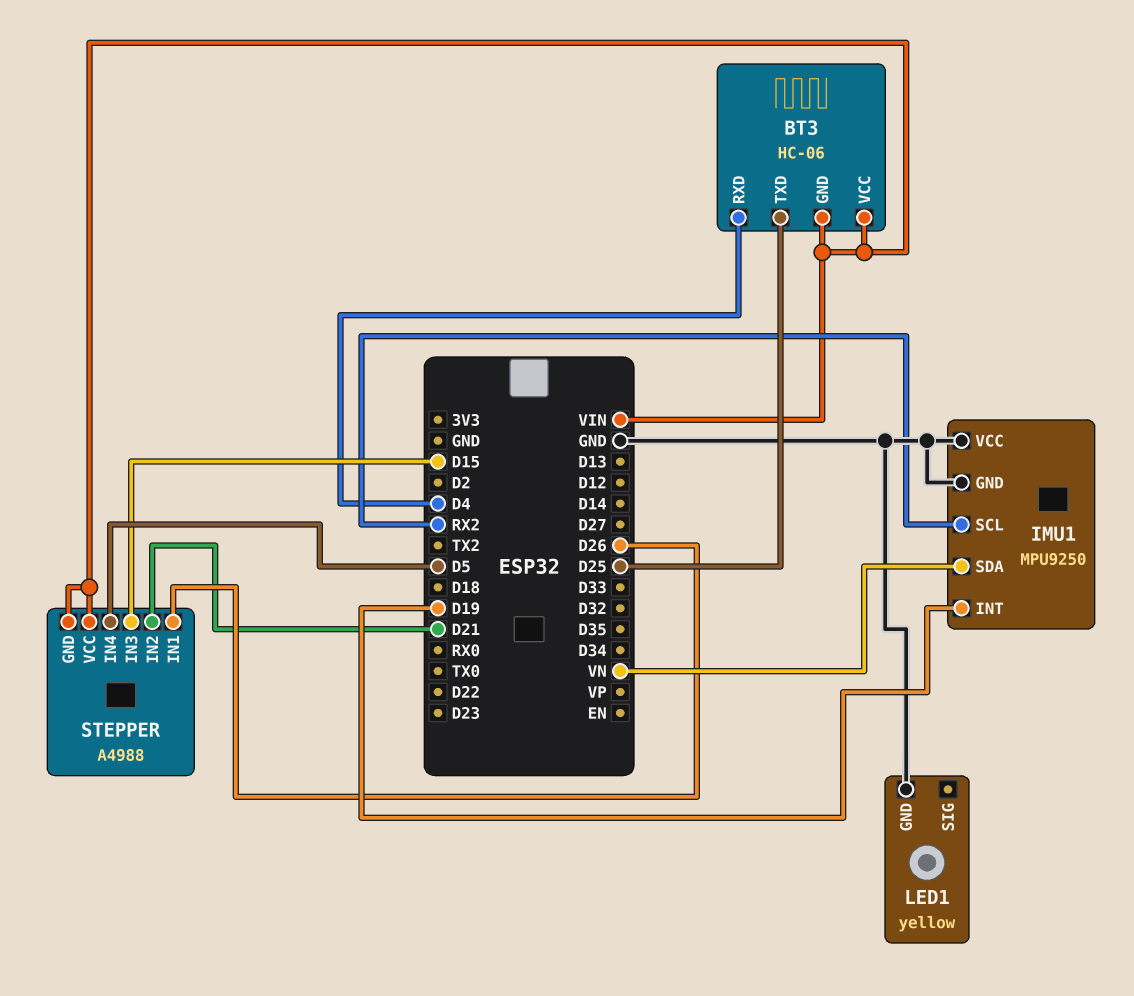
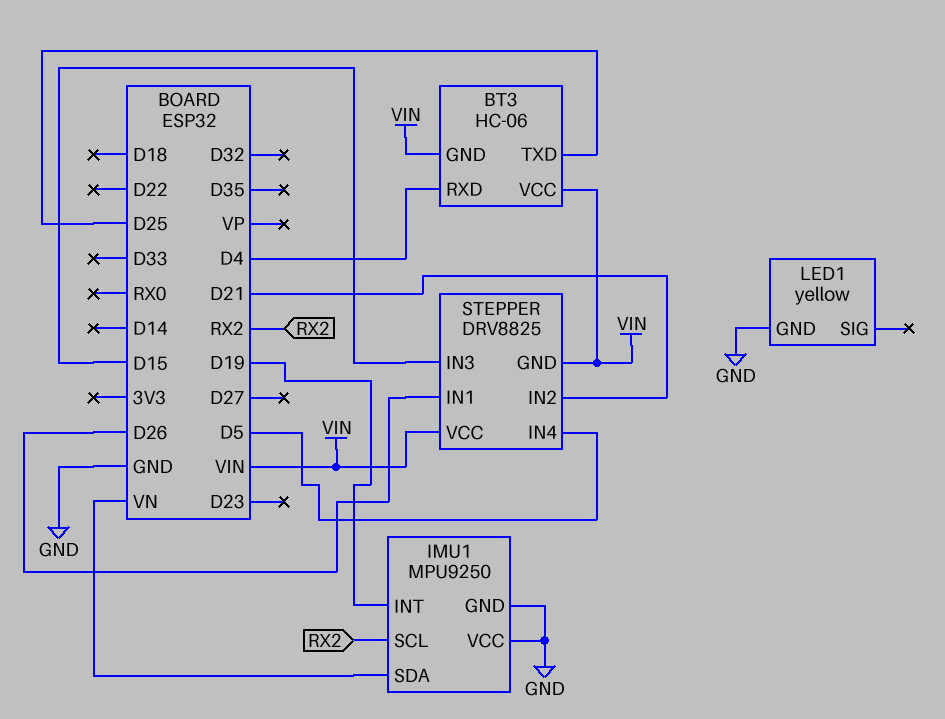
STEPPER: A4988 -> DRV8825

